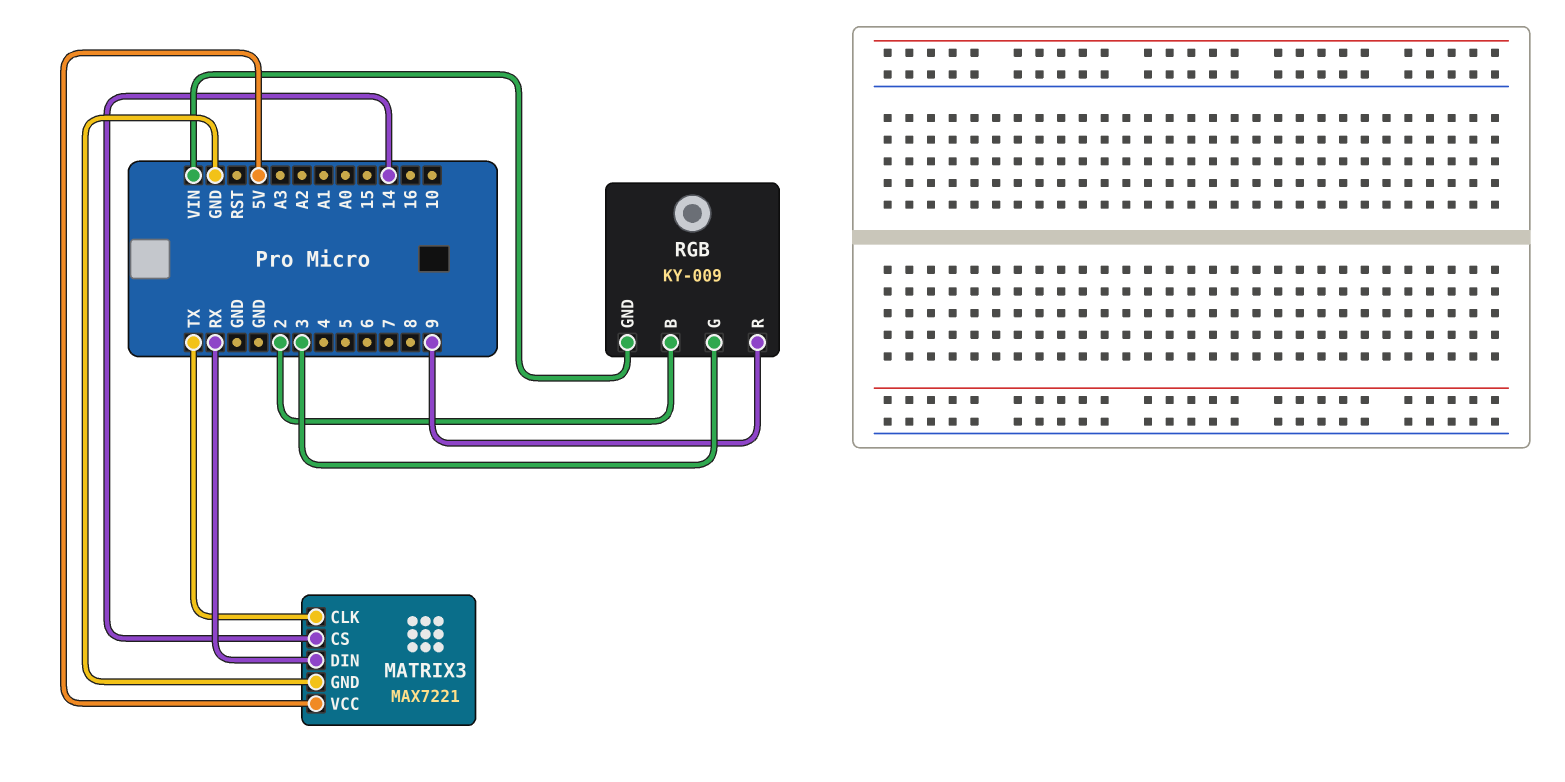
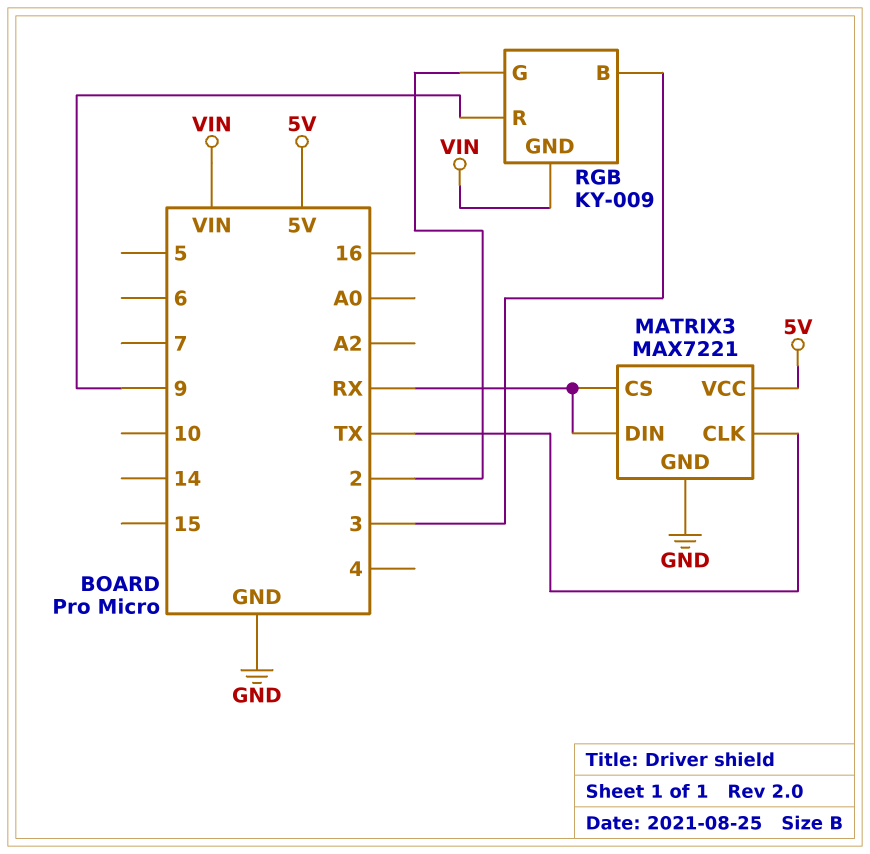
MATRIX3 pin CS: 14 -> RX
RGB pin B: 2 -> 3
RGB pin G: 3 -> 2

